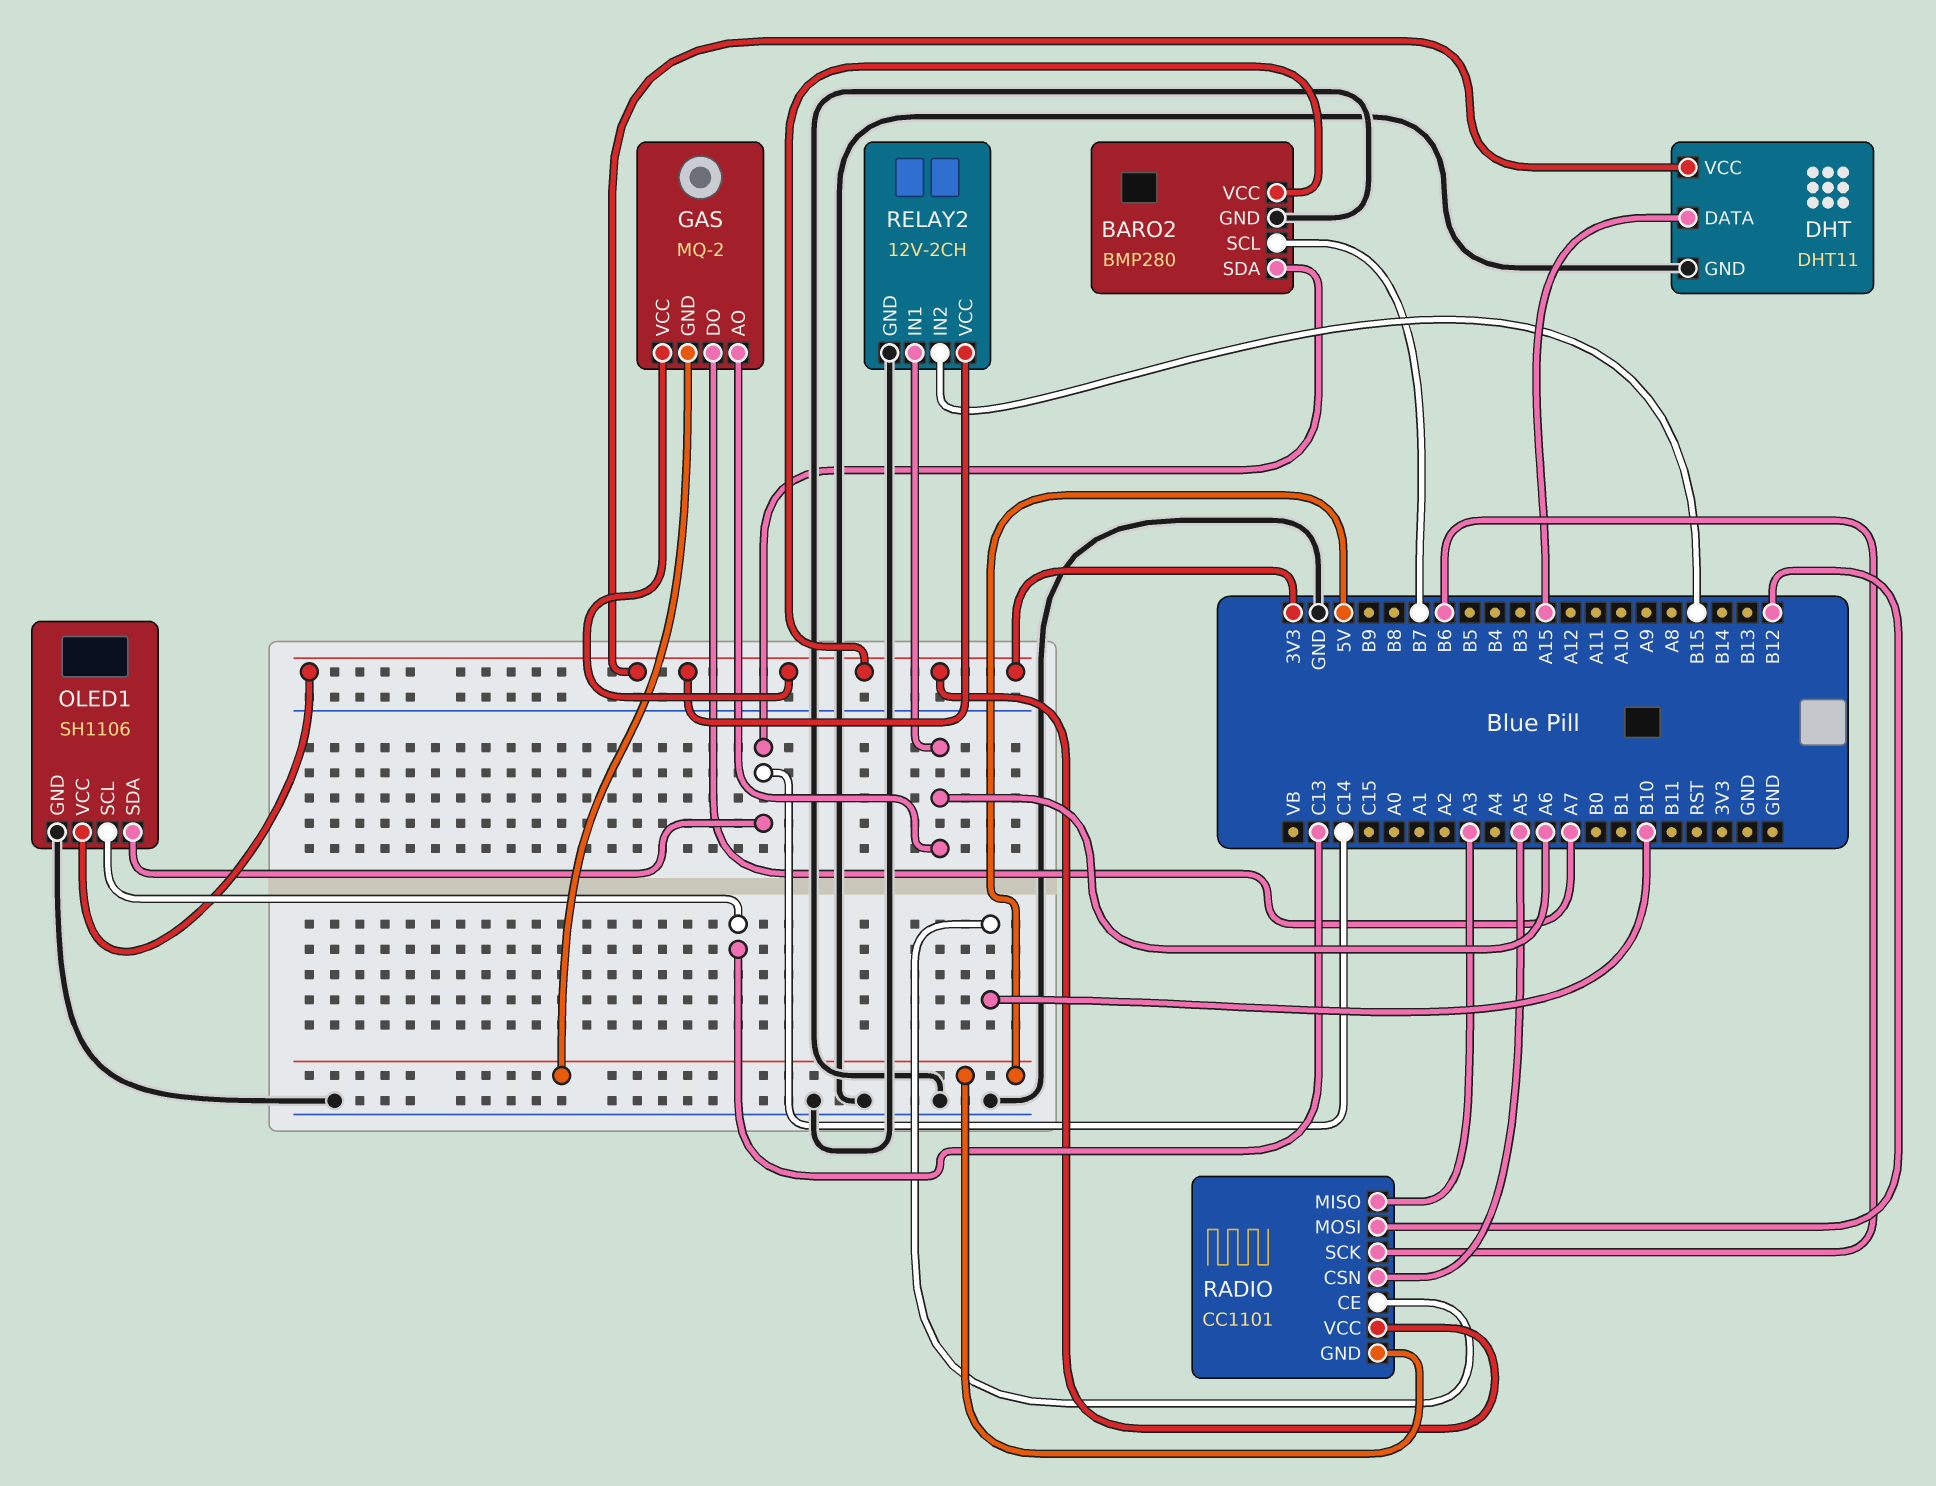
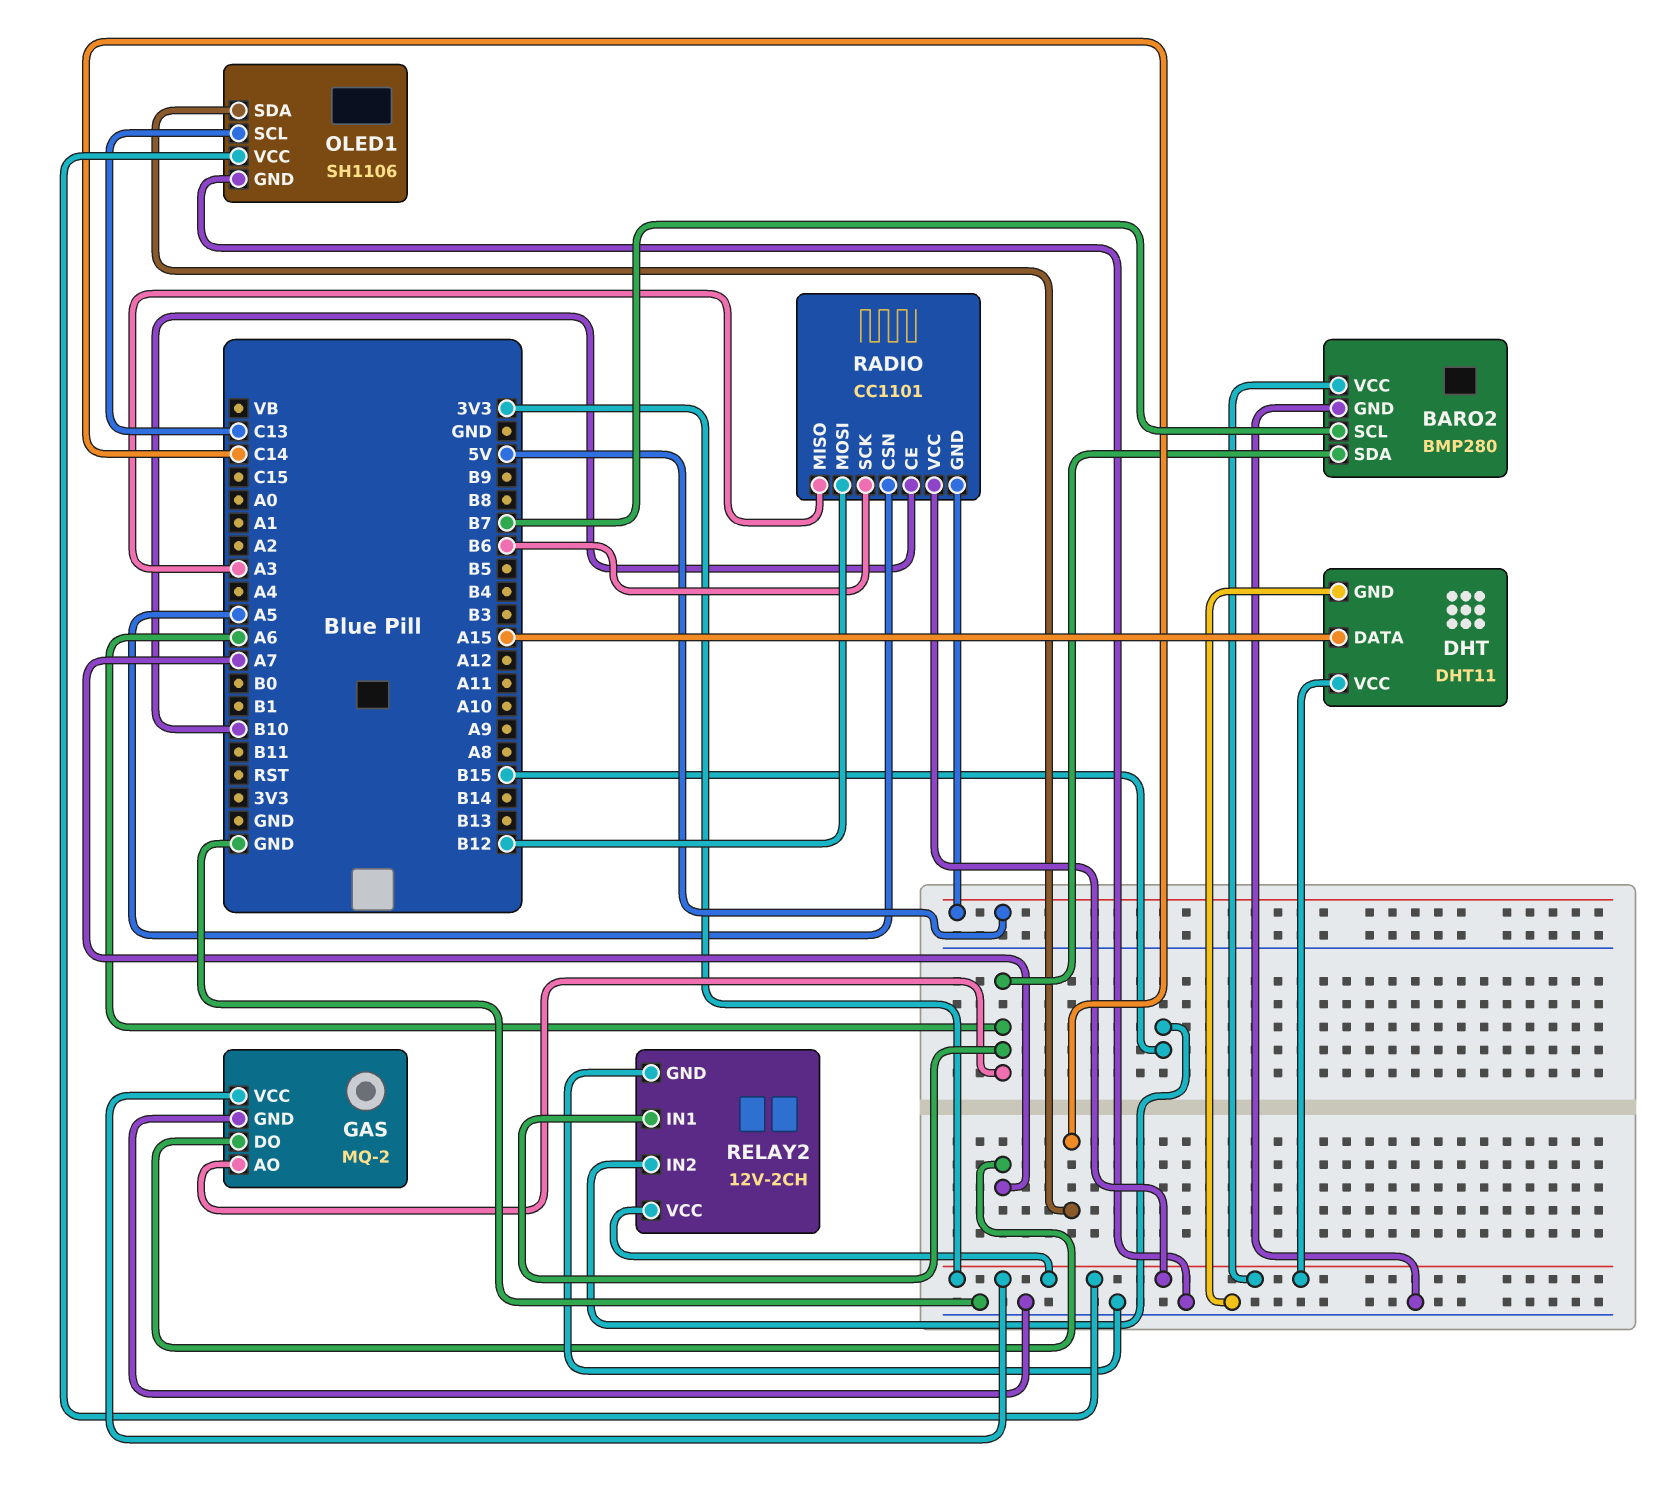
BARO2 pin SDA: C14 -> A6
GAS pin GND: 5V -> GND

